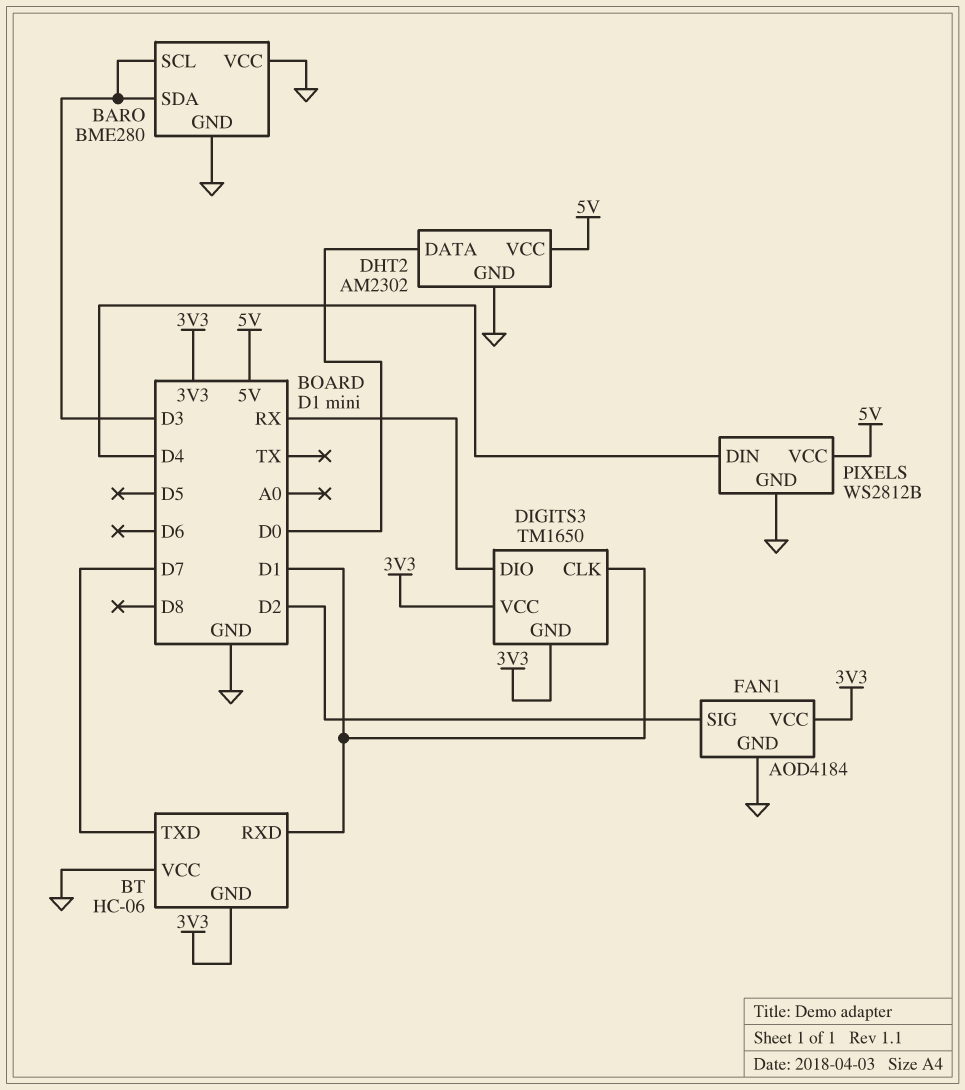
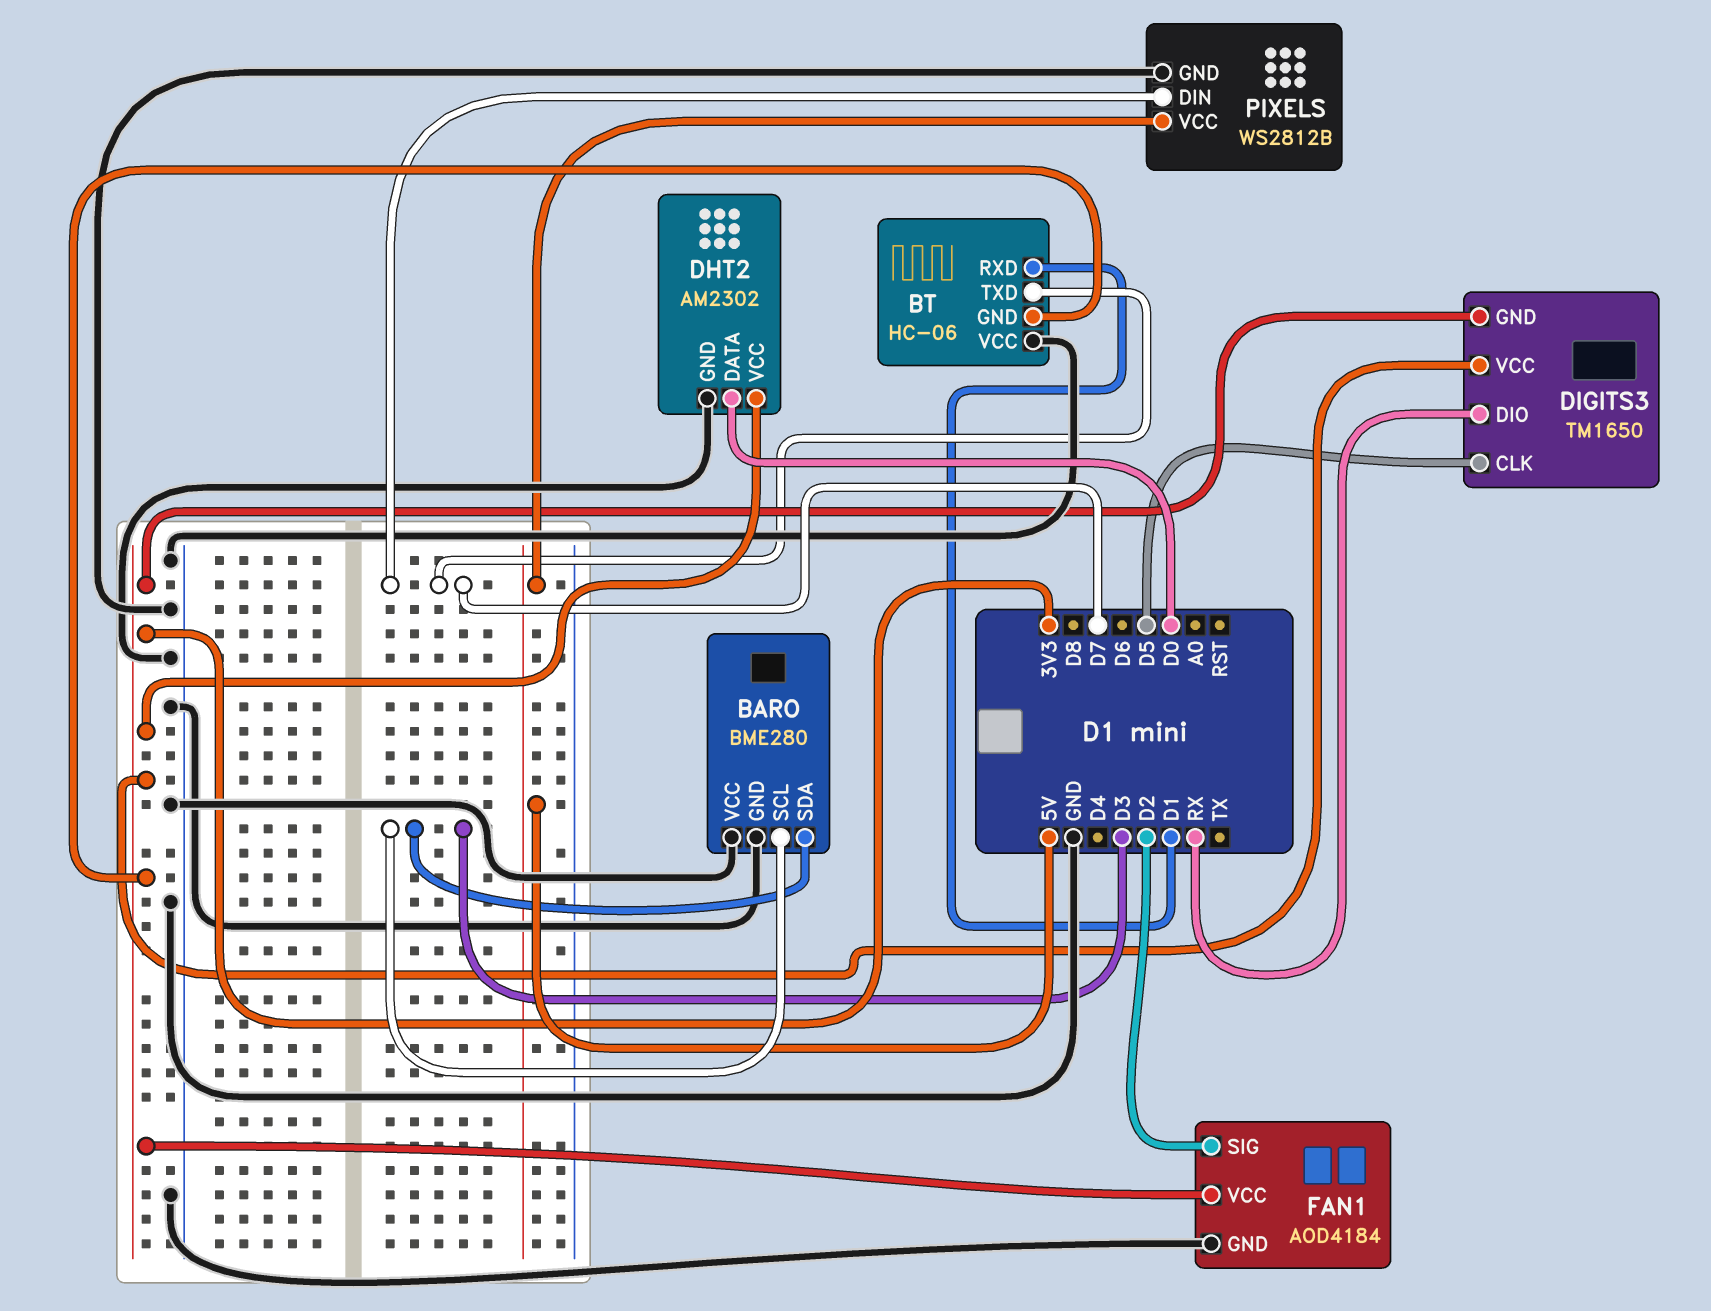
DHT2 pin VCC: 5V -> 3V3
DIGITS3 pin CLK: D1 -> D5
PIXELS pin DIN: D4 -> D7

